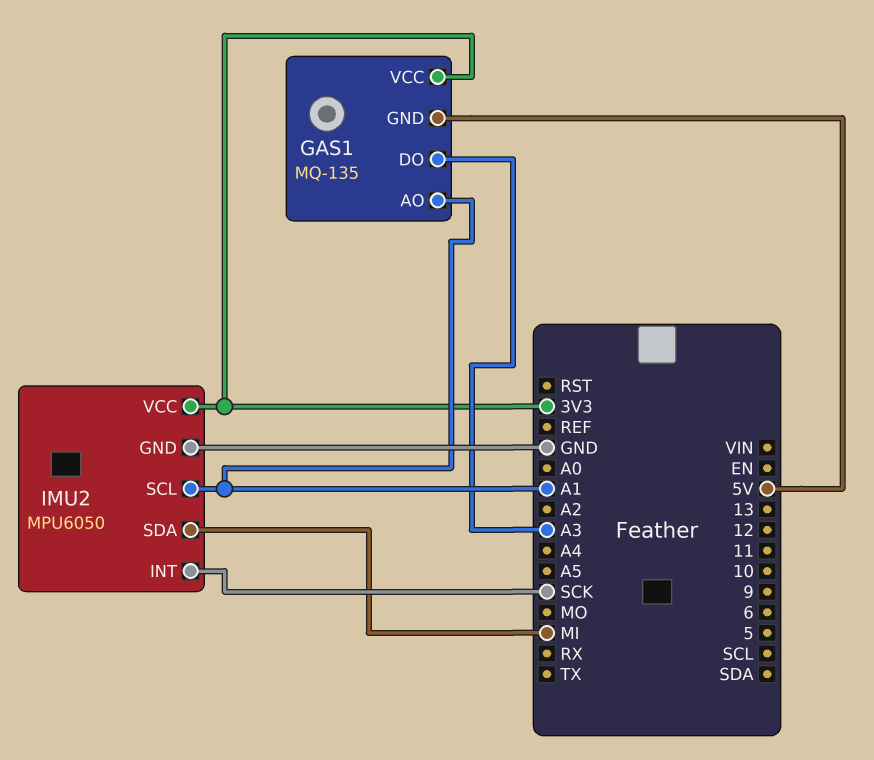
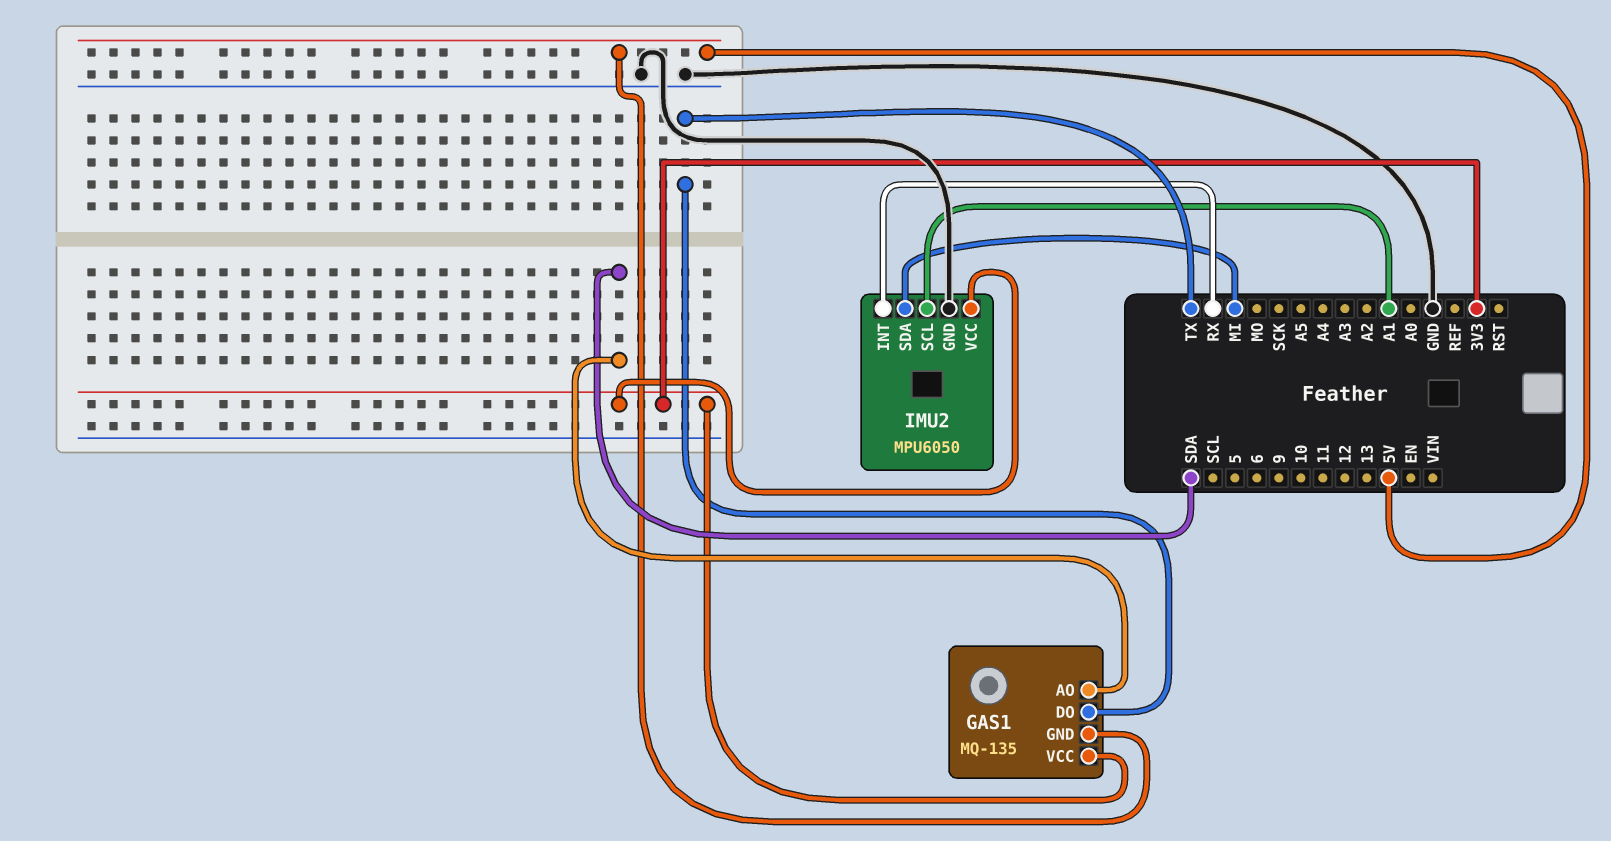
GAS1 pin AO: A1 -> SDA
GAS1 pin DO: A3 -> TX
IMU2 pin INT: SCK -> RX

